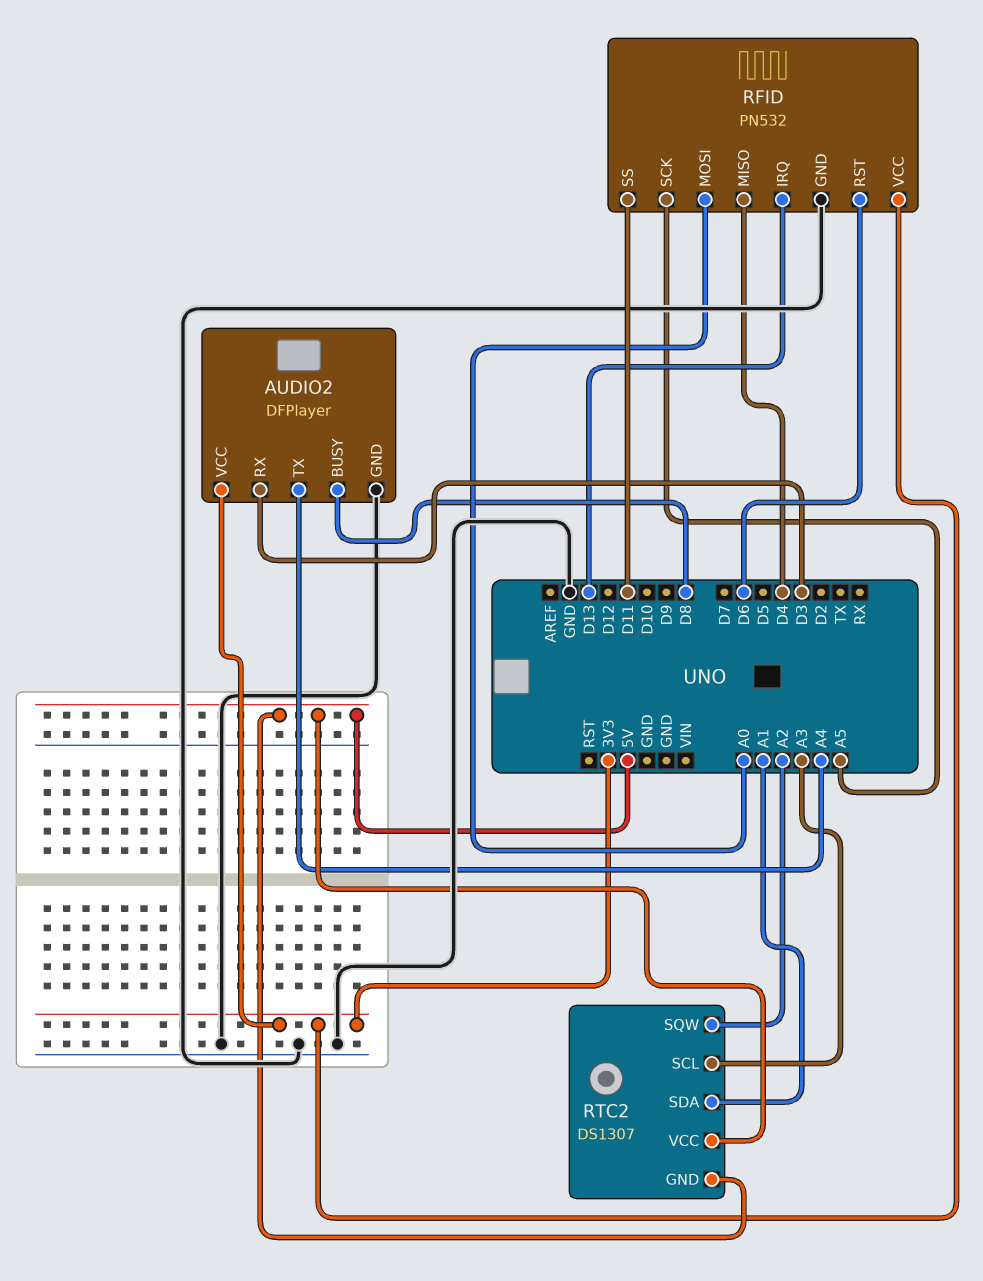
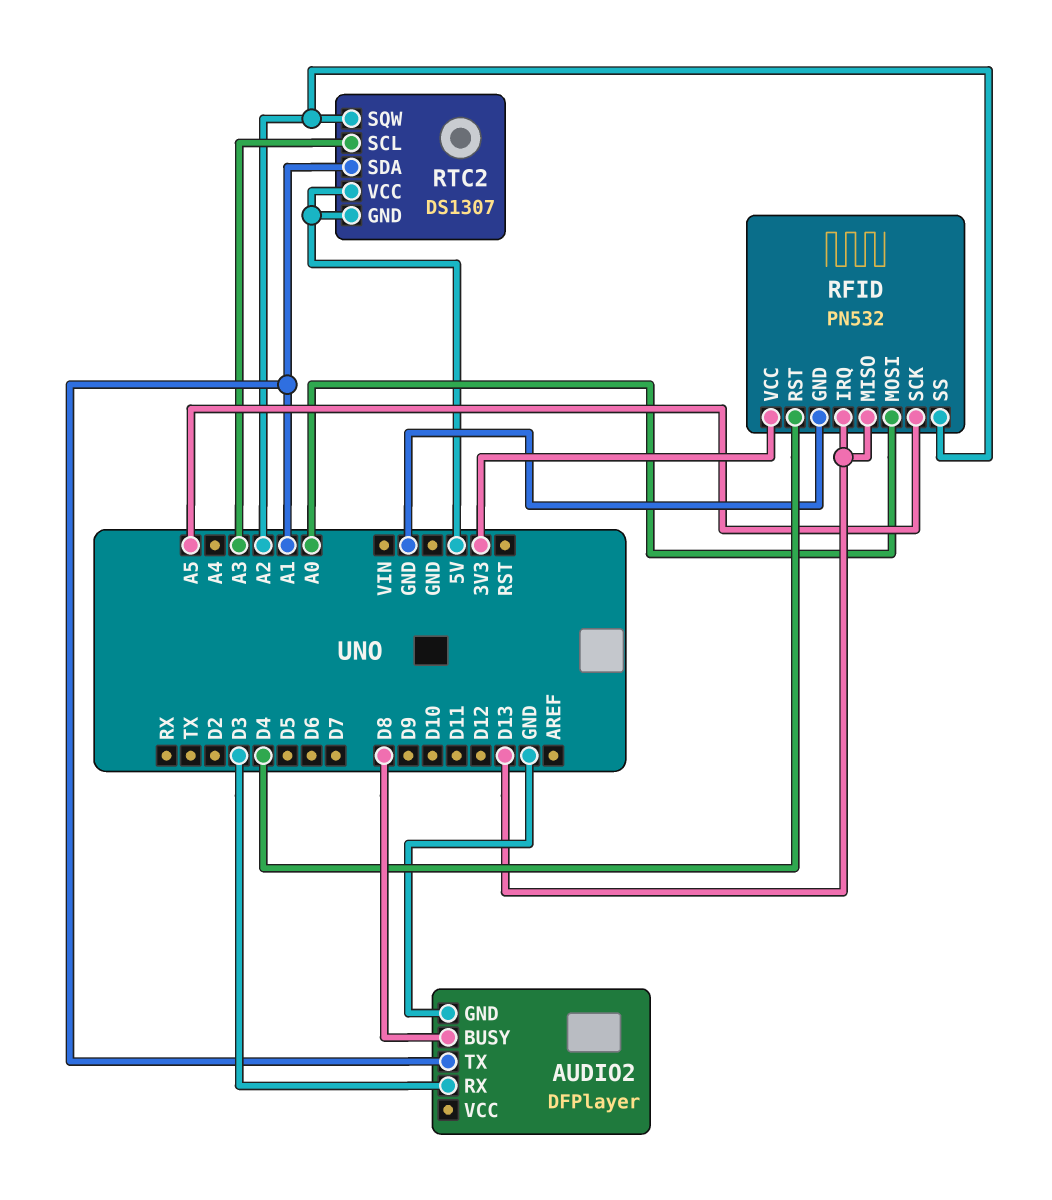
AUDIO2 pin TX: A4 -> A1
AUDIO2 pin VCC: 3V3 -> none
RFID pin MISO: D4 -> D13
RFID pin RST: D6 -> D4
RFID pin SS: D11 -> A2

